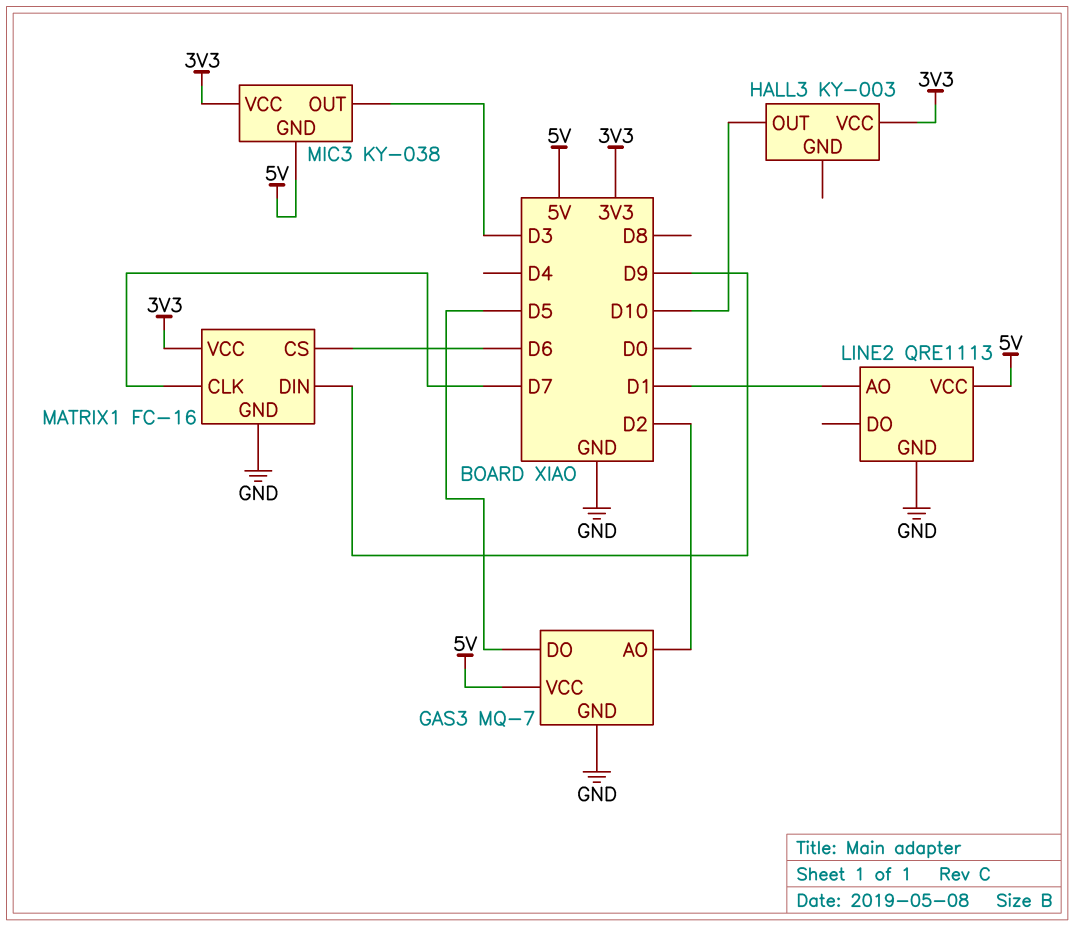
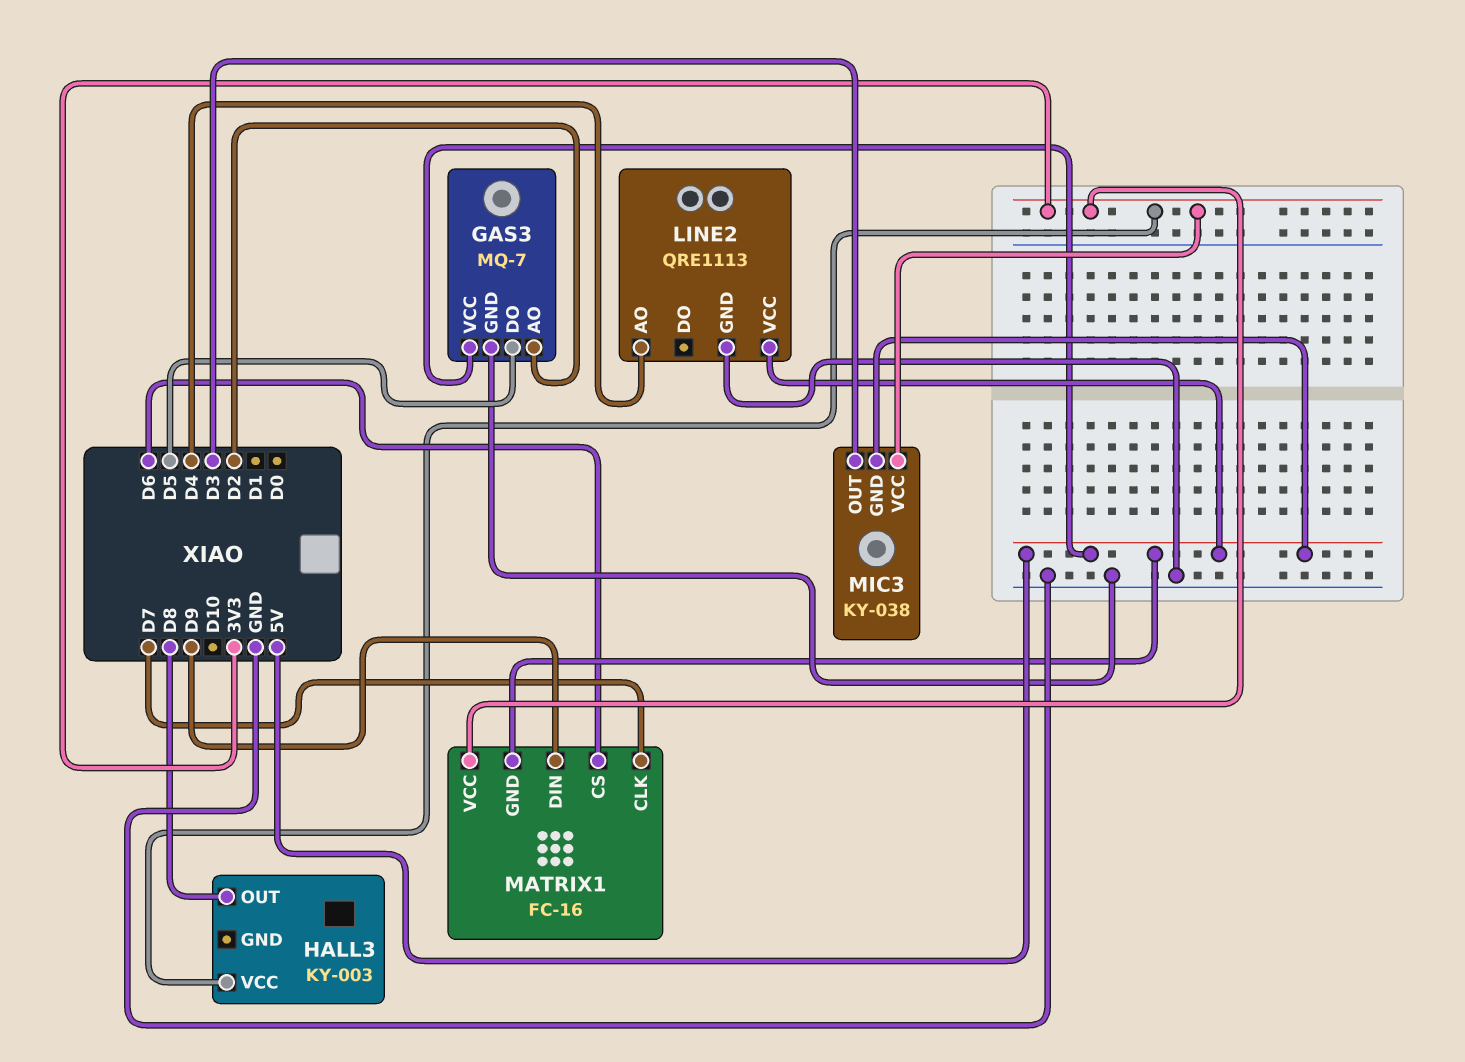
HALL3 pin OUT: D10 -> D8
LINE2 pin AO: D1 -> D4
MATRIX1 pin GND: GND -> 5V

